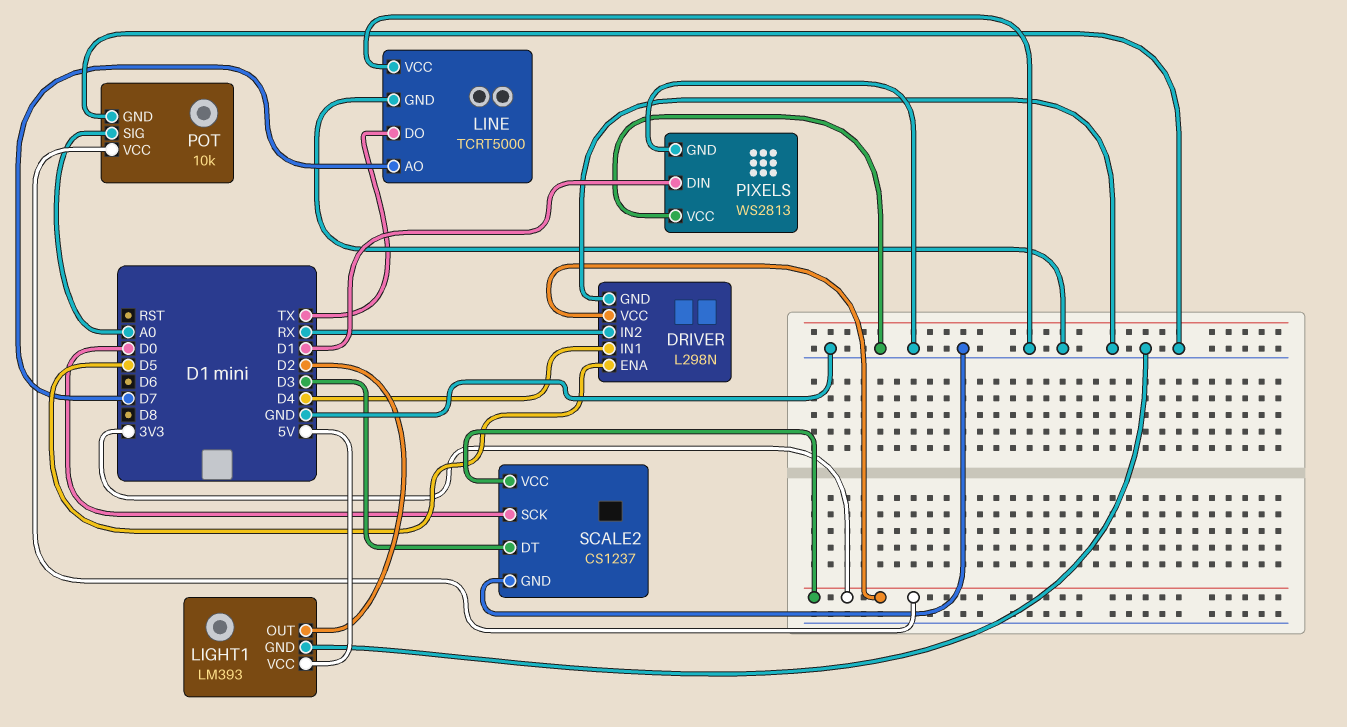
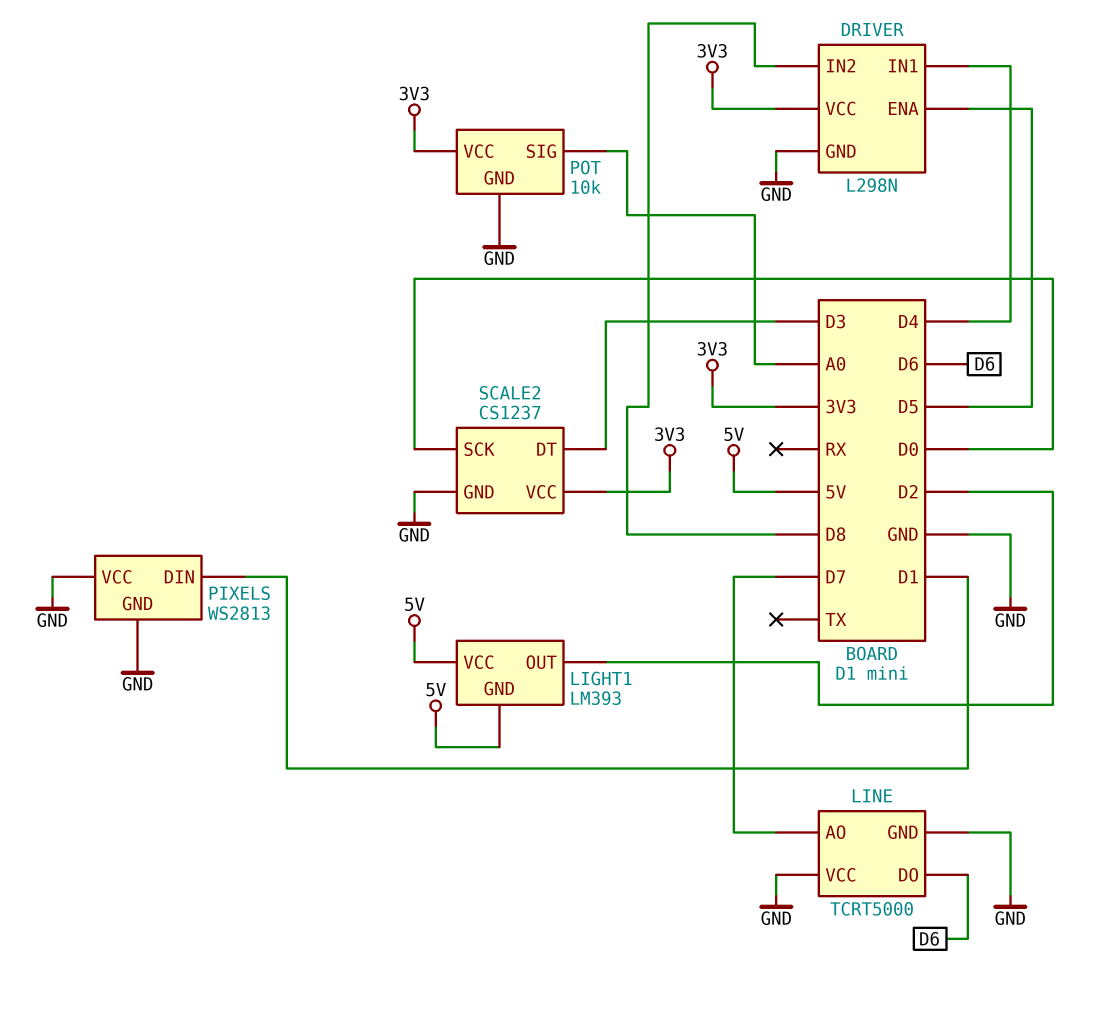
DRIVER pin IN2: RX -> D8
LIGHT1 pin GND: GND -> 5V
LINE pin DO: TX -> D6

